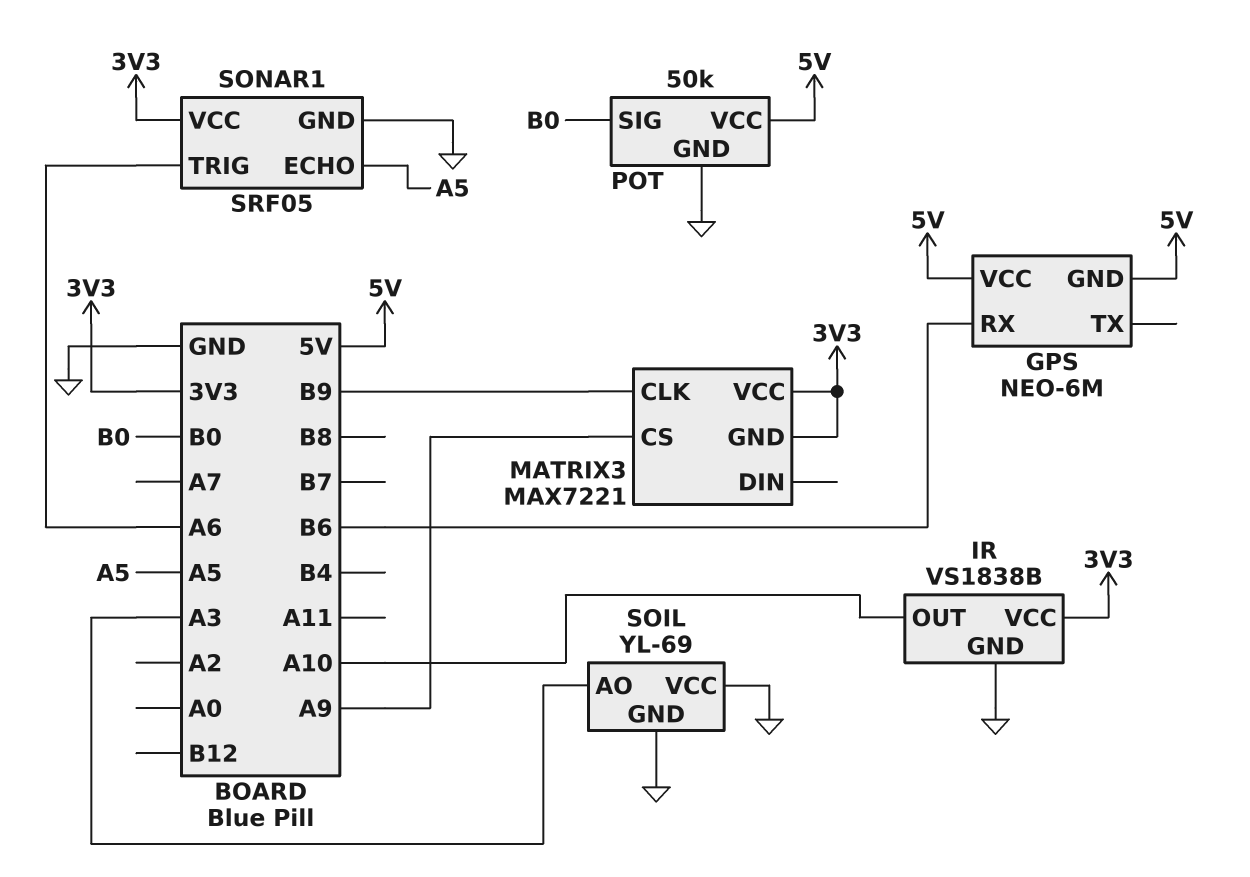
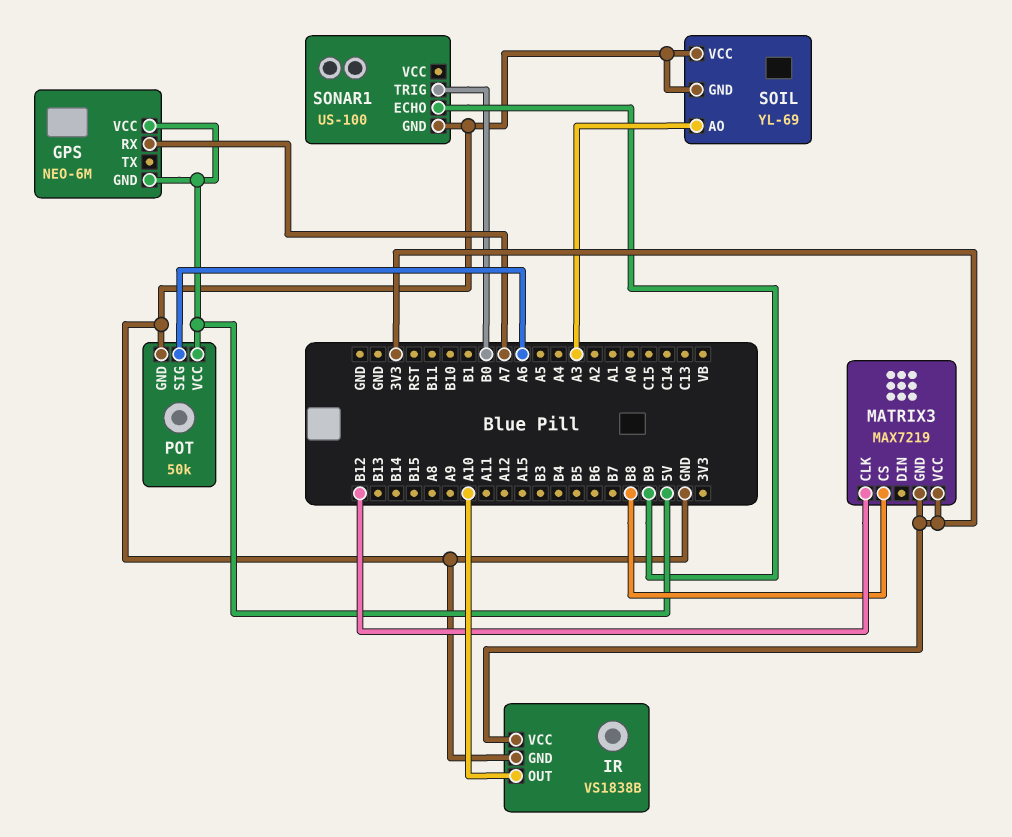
GPS pin RX: B6 -> A7
MATRIX3: MAX7221 -> MAX7219
MATRIX3 pin CLK: B9 -> B12
MATRIX3 pin CS: A9 -> B8
POT pin SIG: B0 -> A6
SONAR1: SRF05 -> US-100
SONAR1 pin ECHO: A5 -> B9
SONAR1 pin TRIG: A6 -> B0
SONAR1 pin VCC: 3V3 -> none

